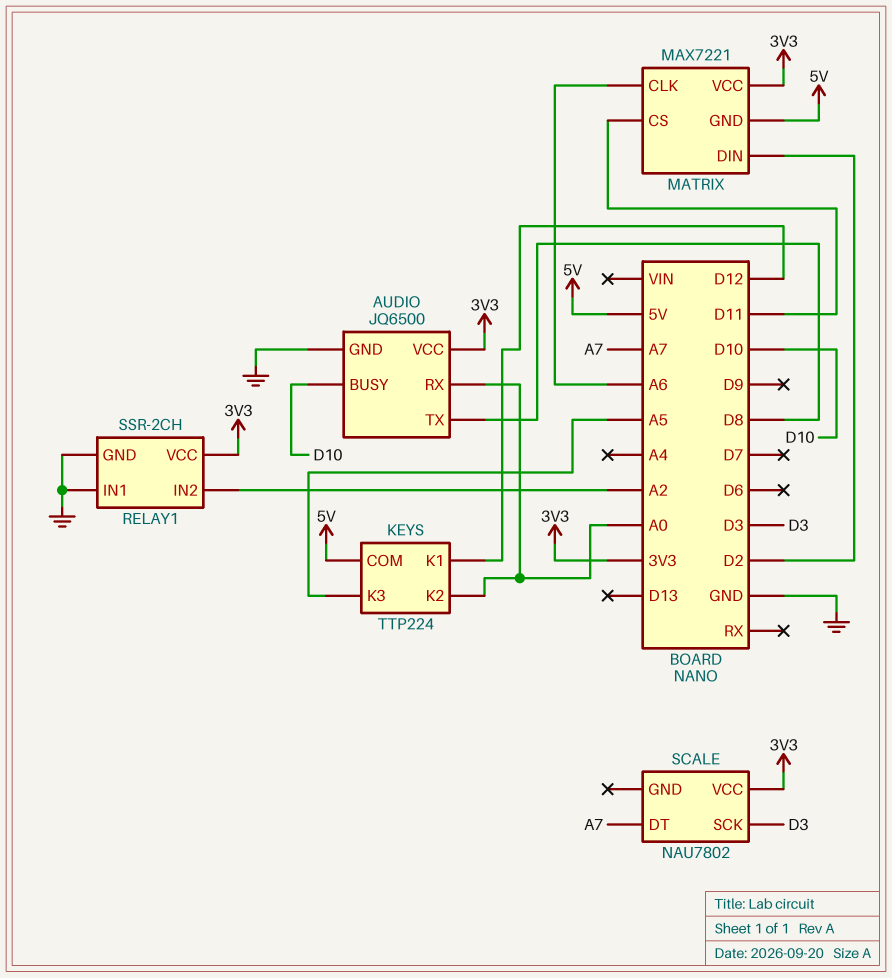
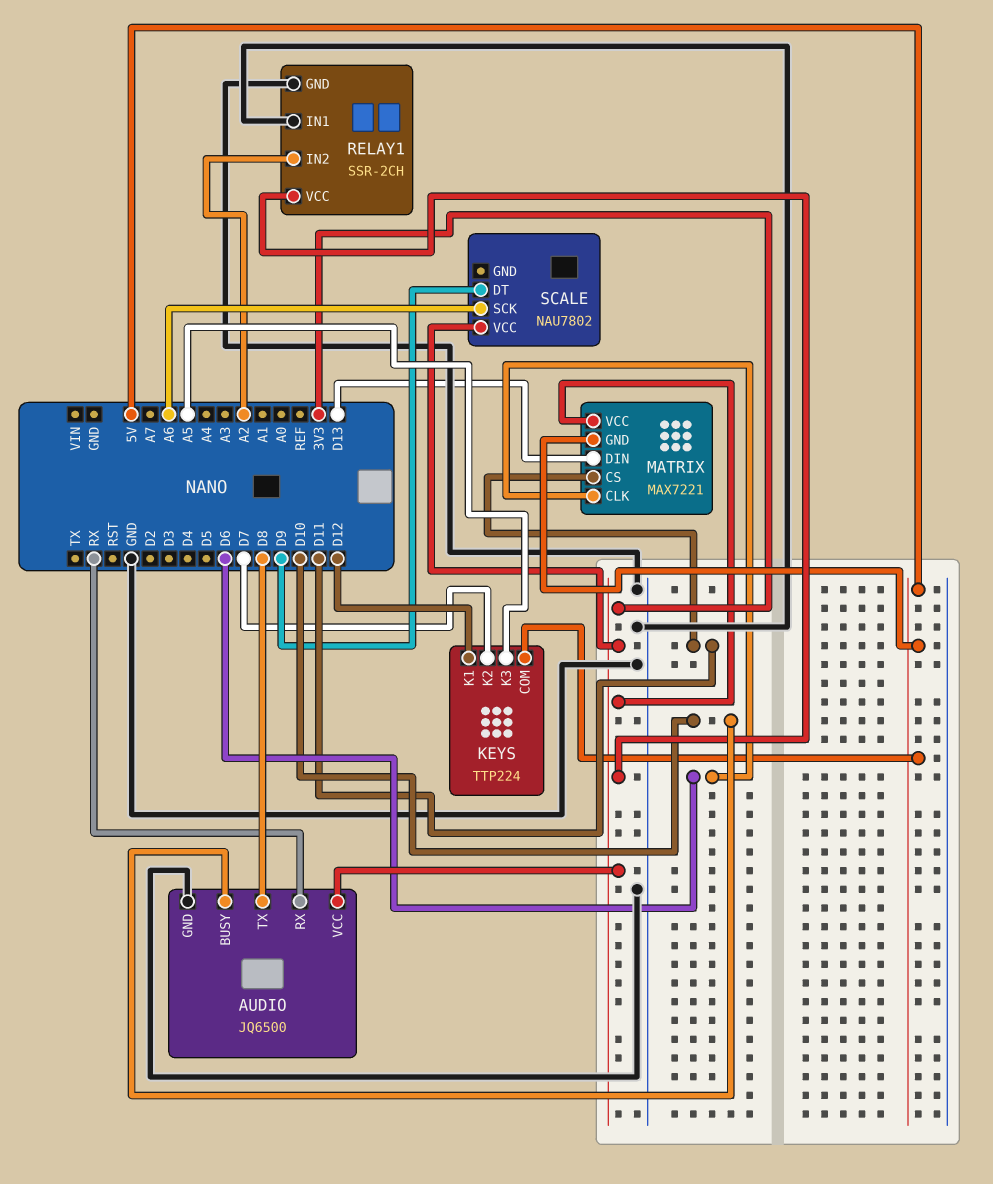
AUDIO pin RX: A0 -> RX
KEYS pin K2: A0 -> D7
MATRIX pin CLK: A6 -> D6
MATRIX pin DIN: D2 -> D13
SCALE pin DT: A7 -> D9
SCALE pin SCK: D3 -> A6

